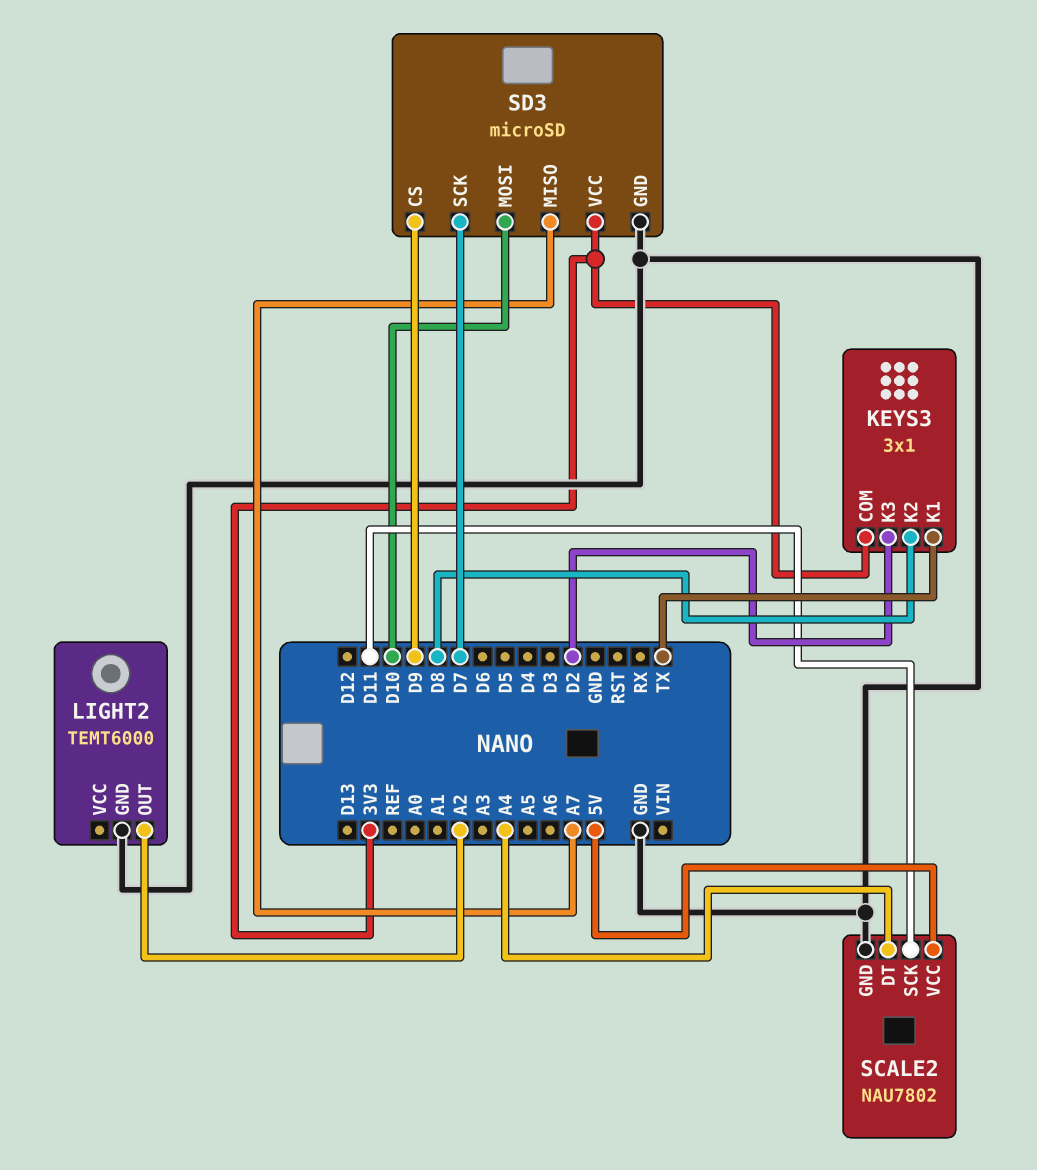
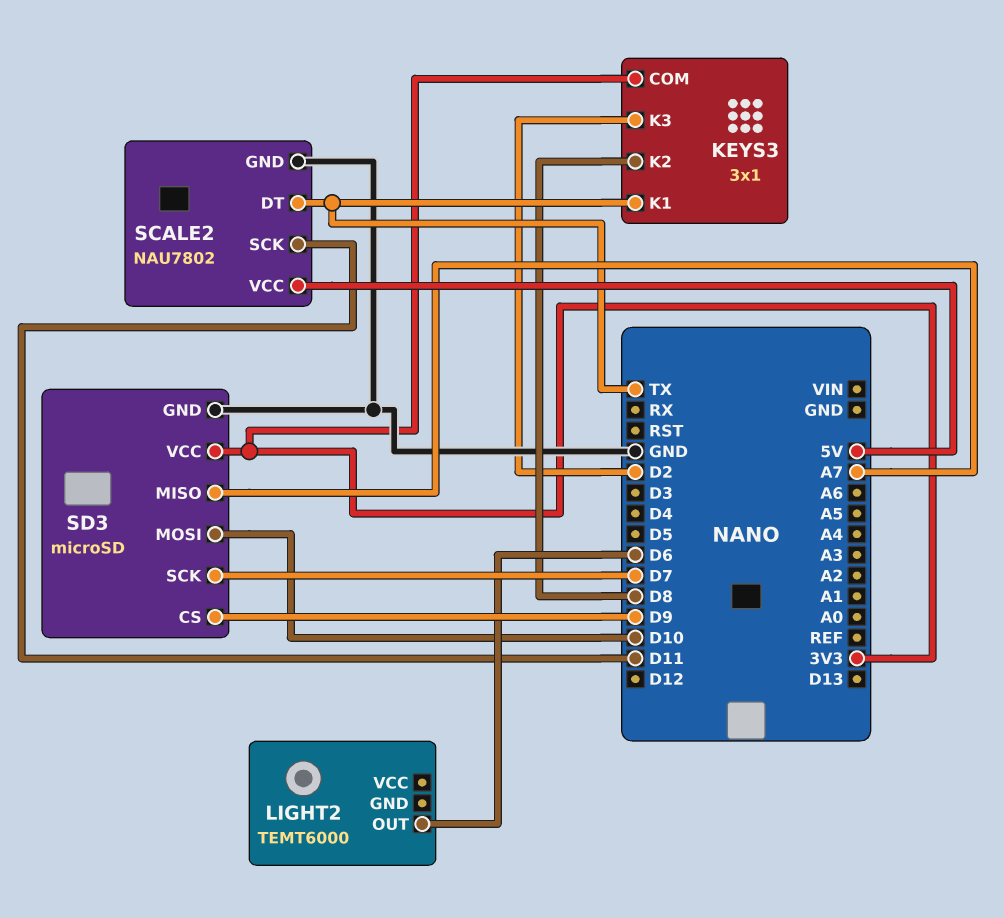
LIGHT2 pin GND: GND -> none
LIGHT2 pin OUT: A2 -> D6
SCALE2 pin DT: A4 -> TX

